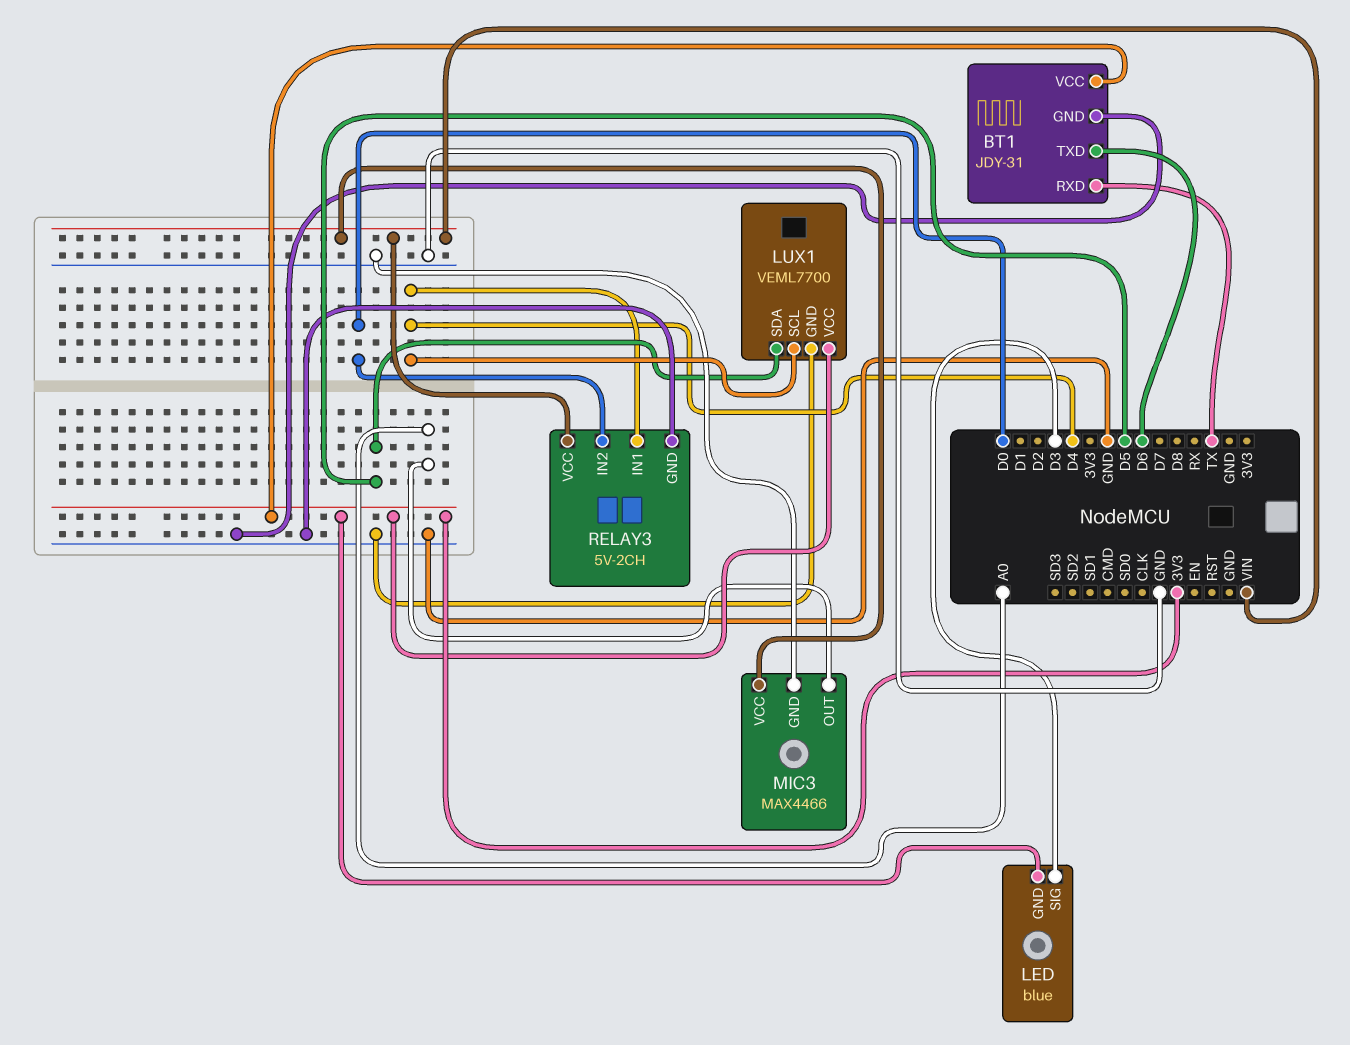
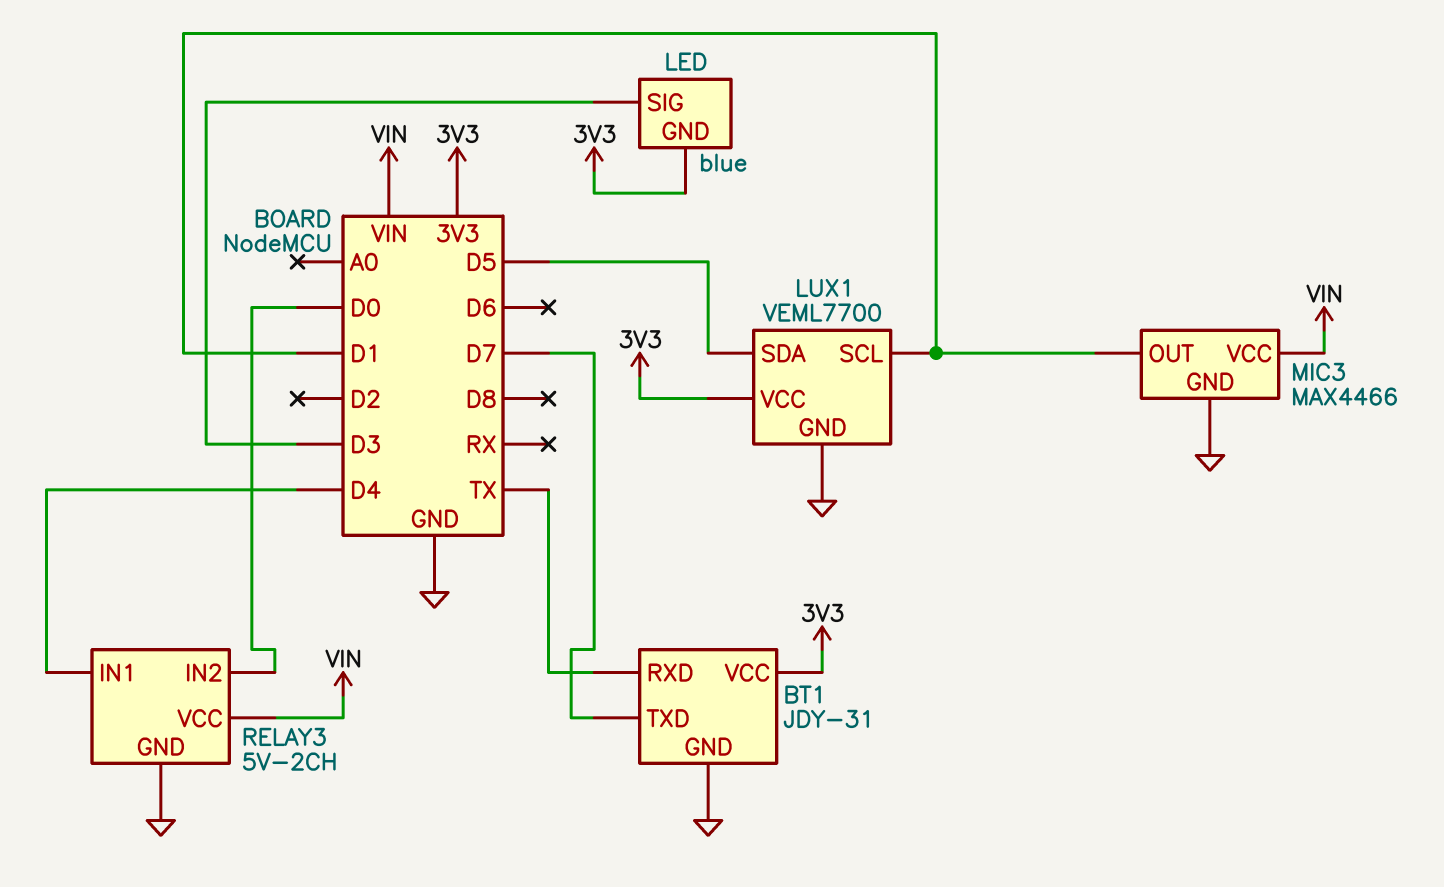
BT1 pin TXD: D6 -> D7
LUX1 pin SCL: D4 -> D1
MIC3 pin OUT: A0 -> D1

